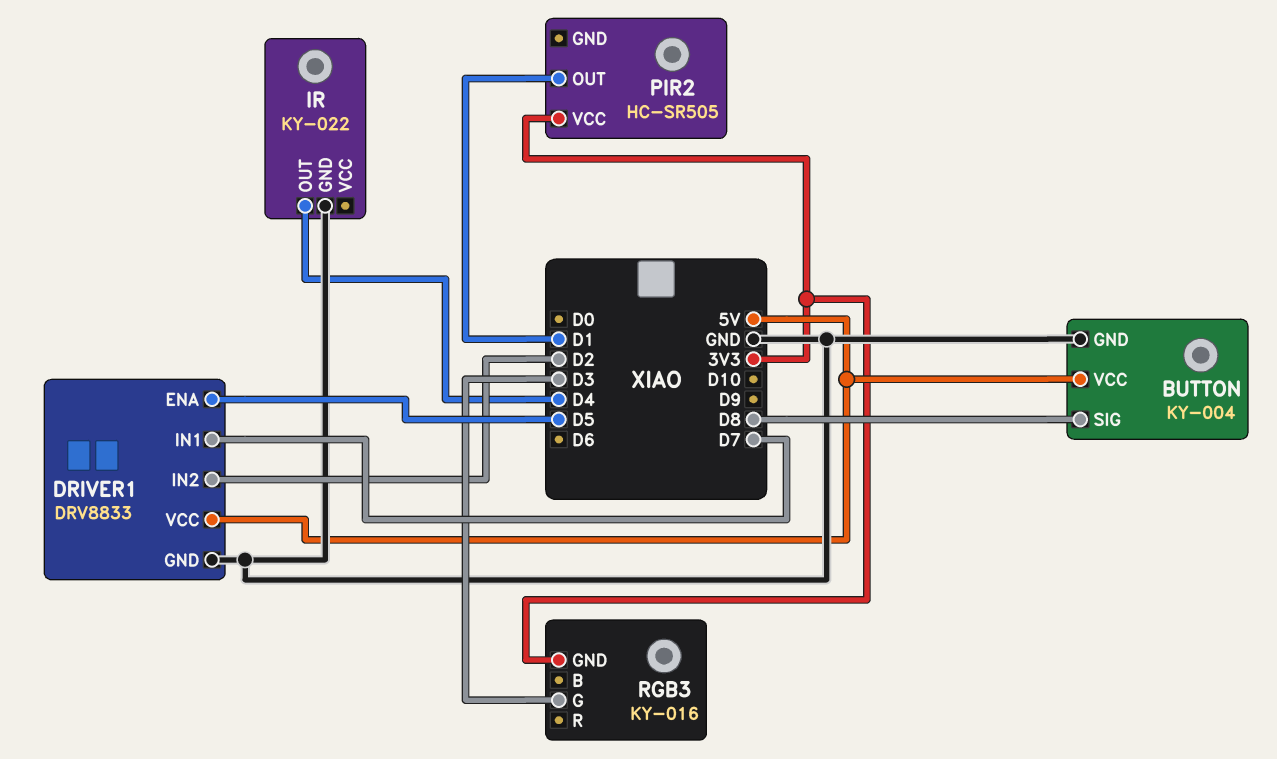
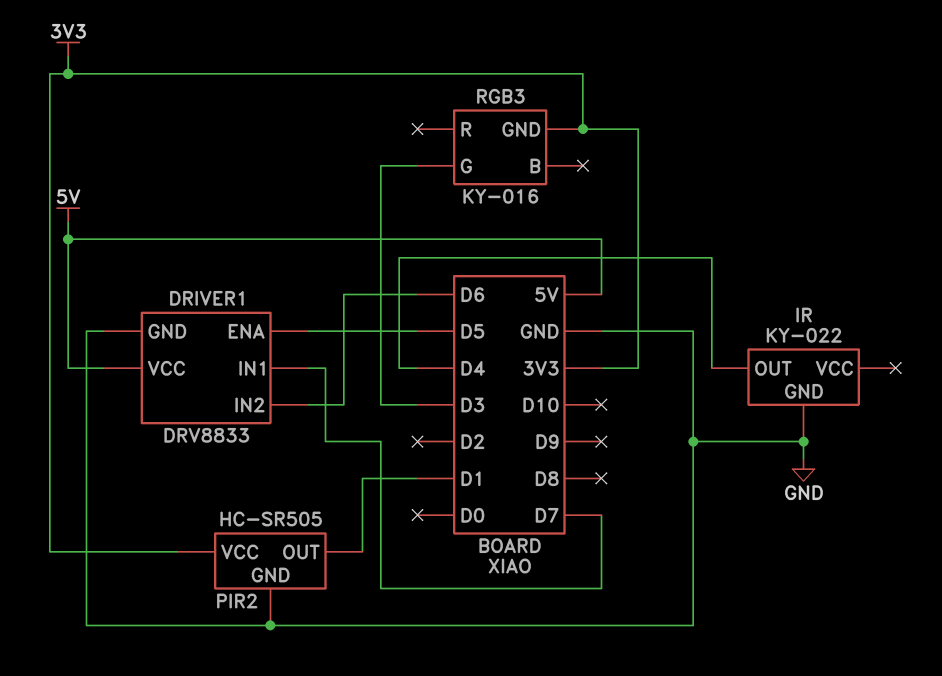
BUTTON: KY-004 -> none
BUTTON pin GND: GND -> none
BUTTON pin SIG: D8 -> none
BUTTON pin VCC: 5V -> none
DRIVER1 pin IN2: D2 -> D6
PIR2 pin GND: none -> GND

